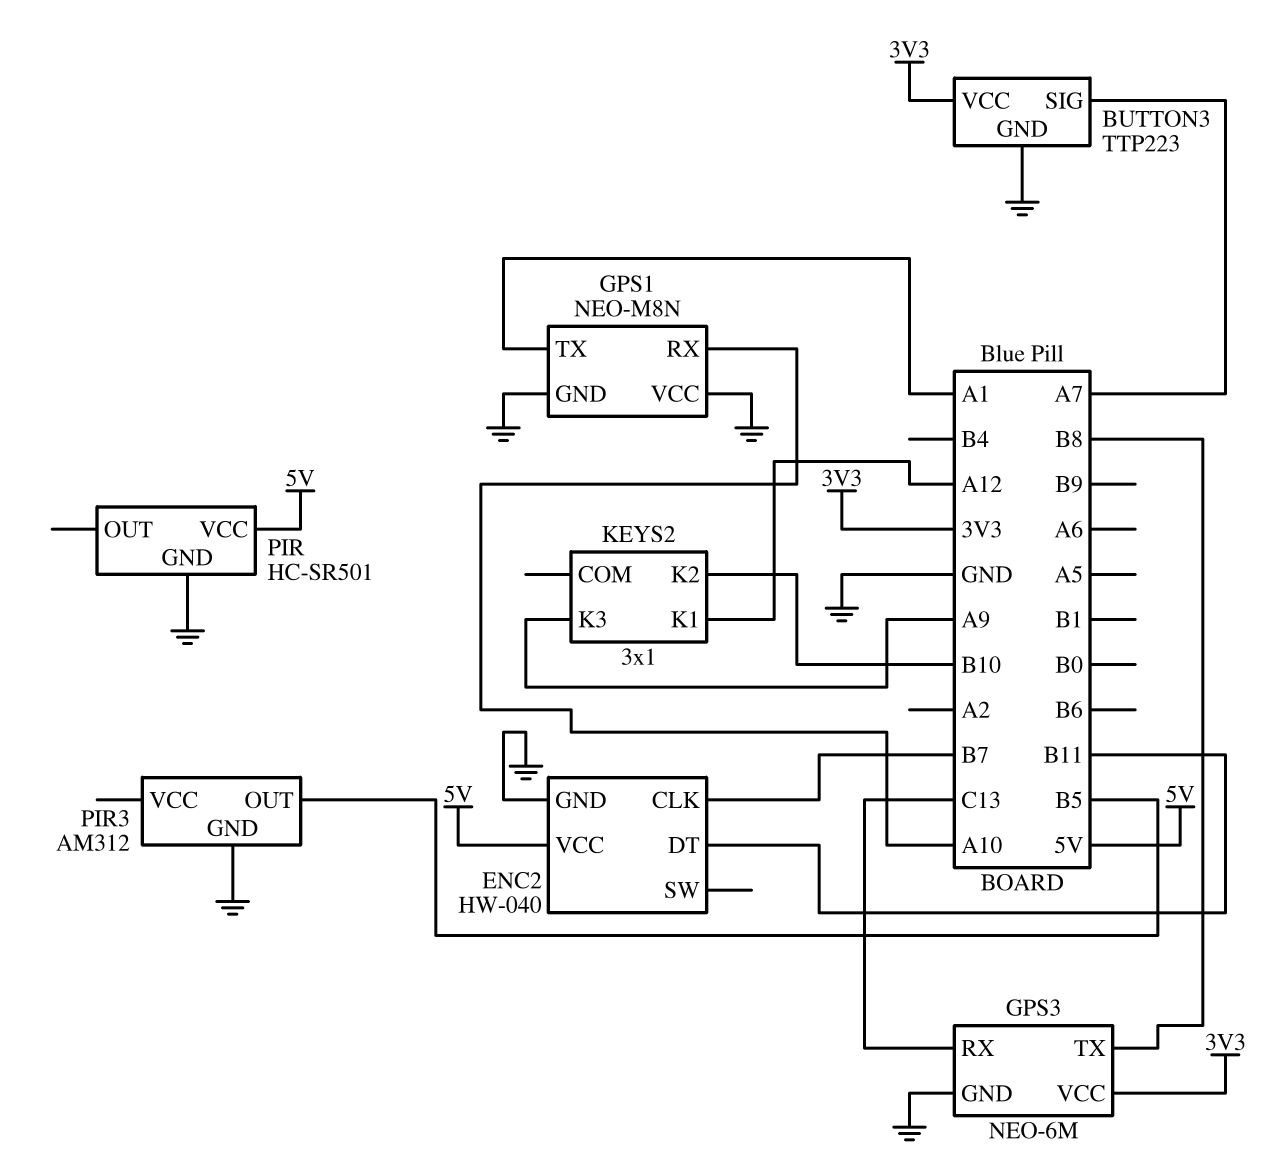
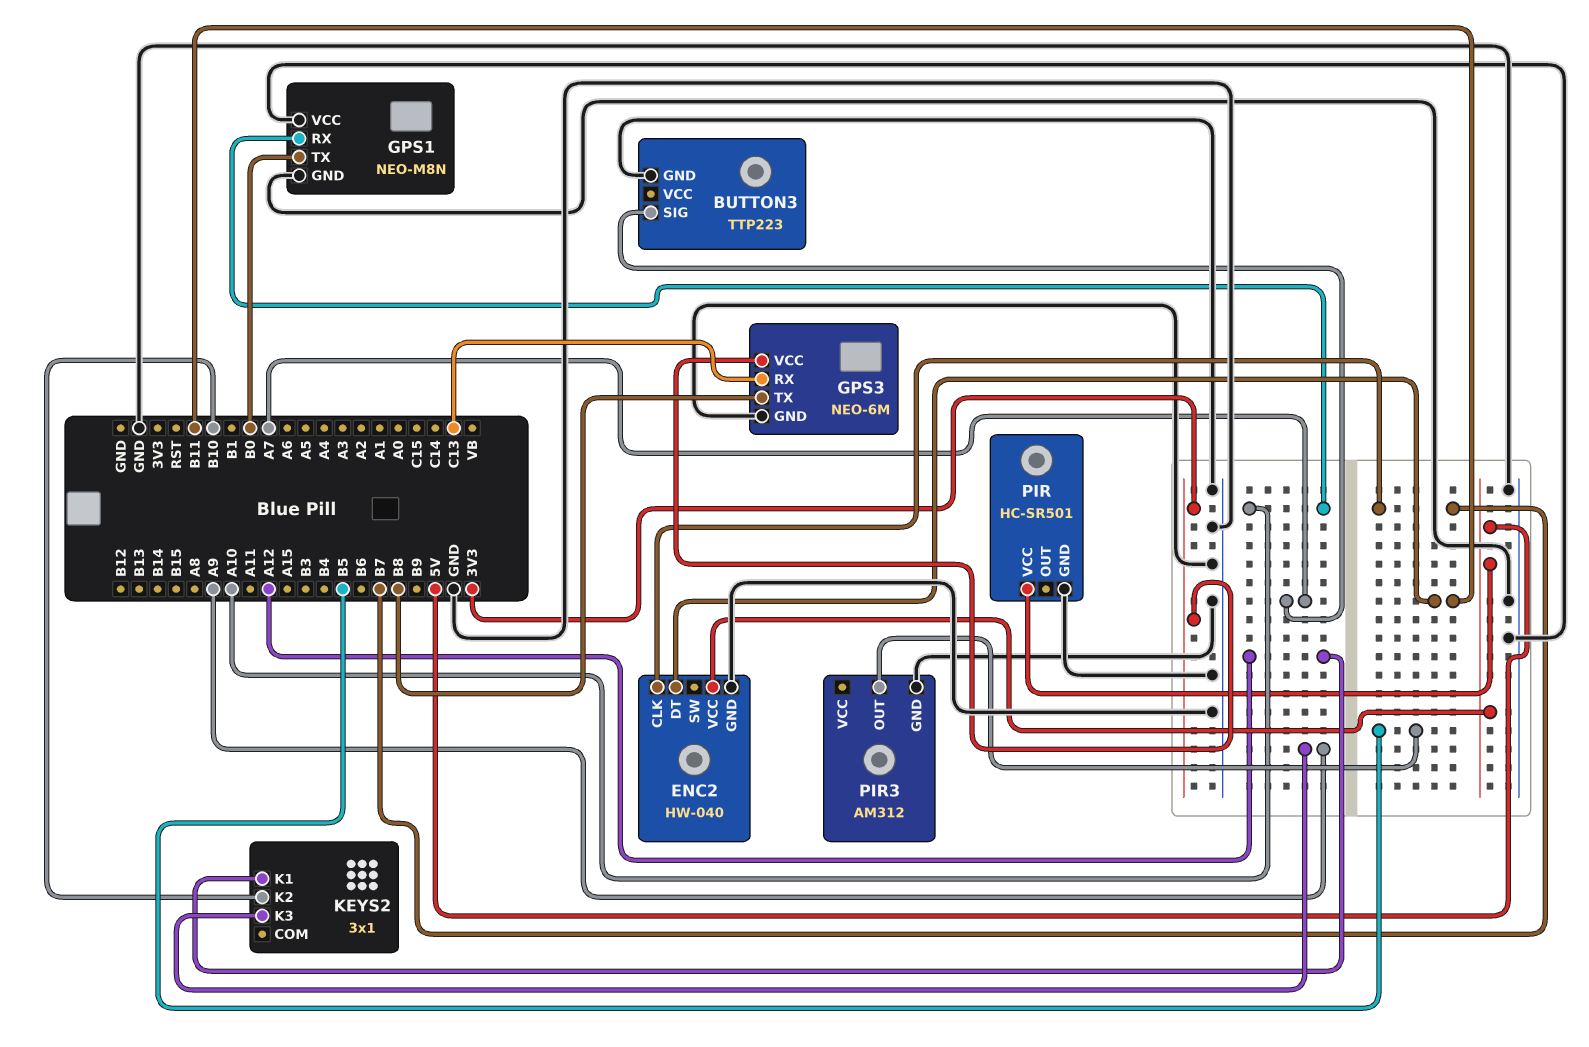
BUTTON3 pin VCC: 3V3 -> none
GPS1 pin TX: A1 -> B0

